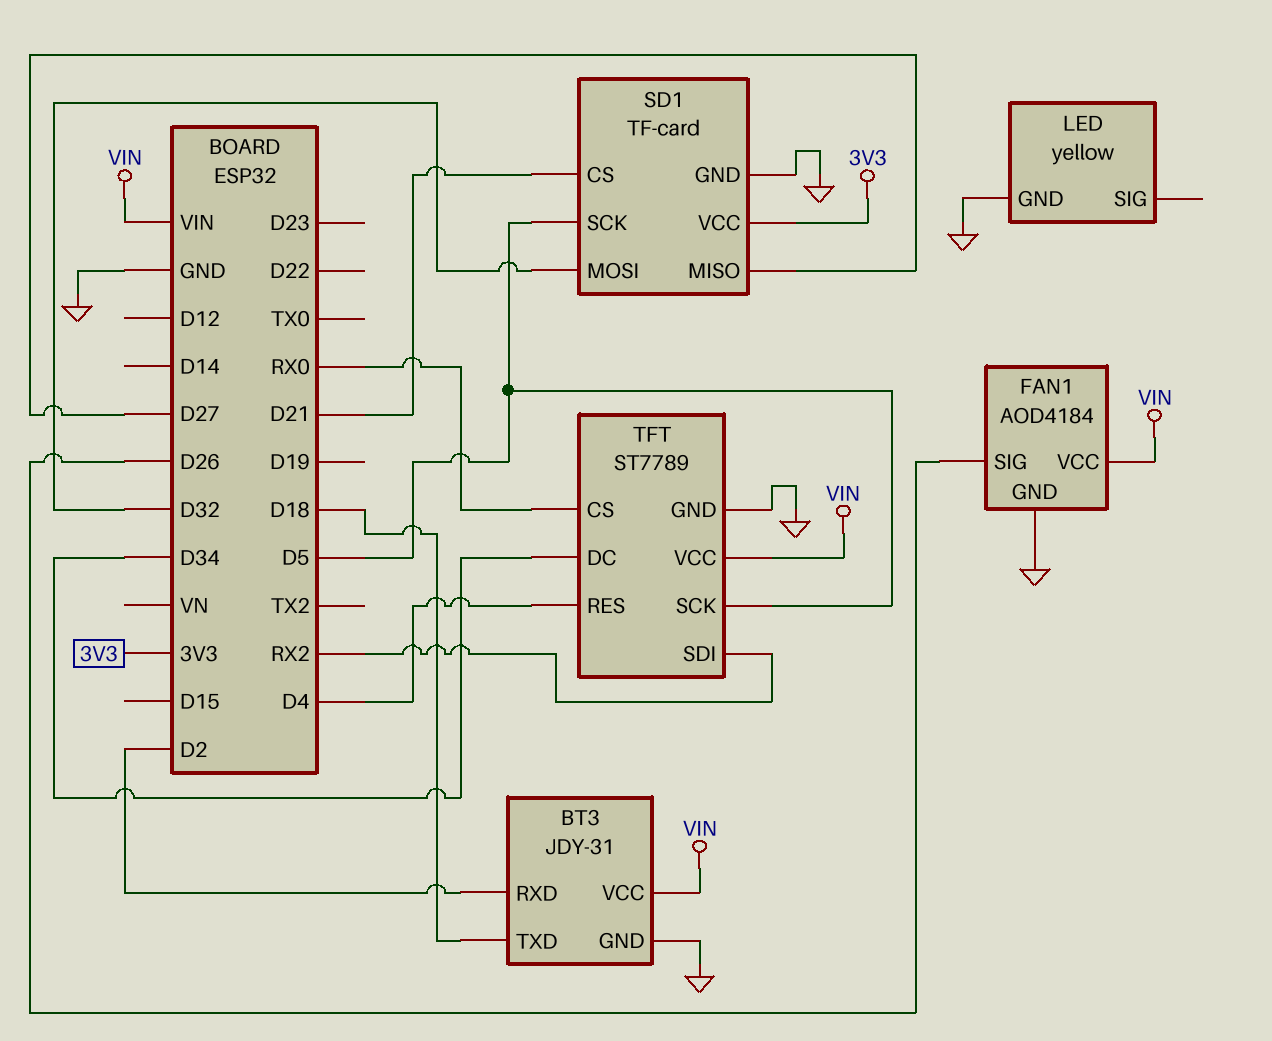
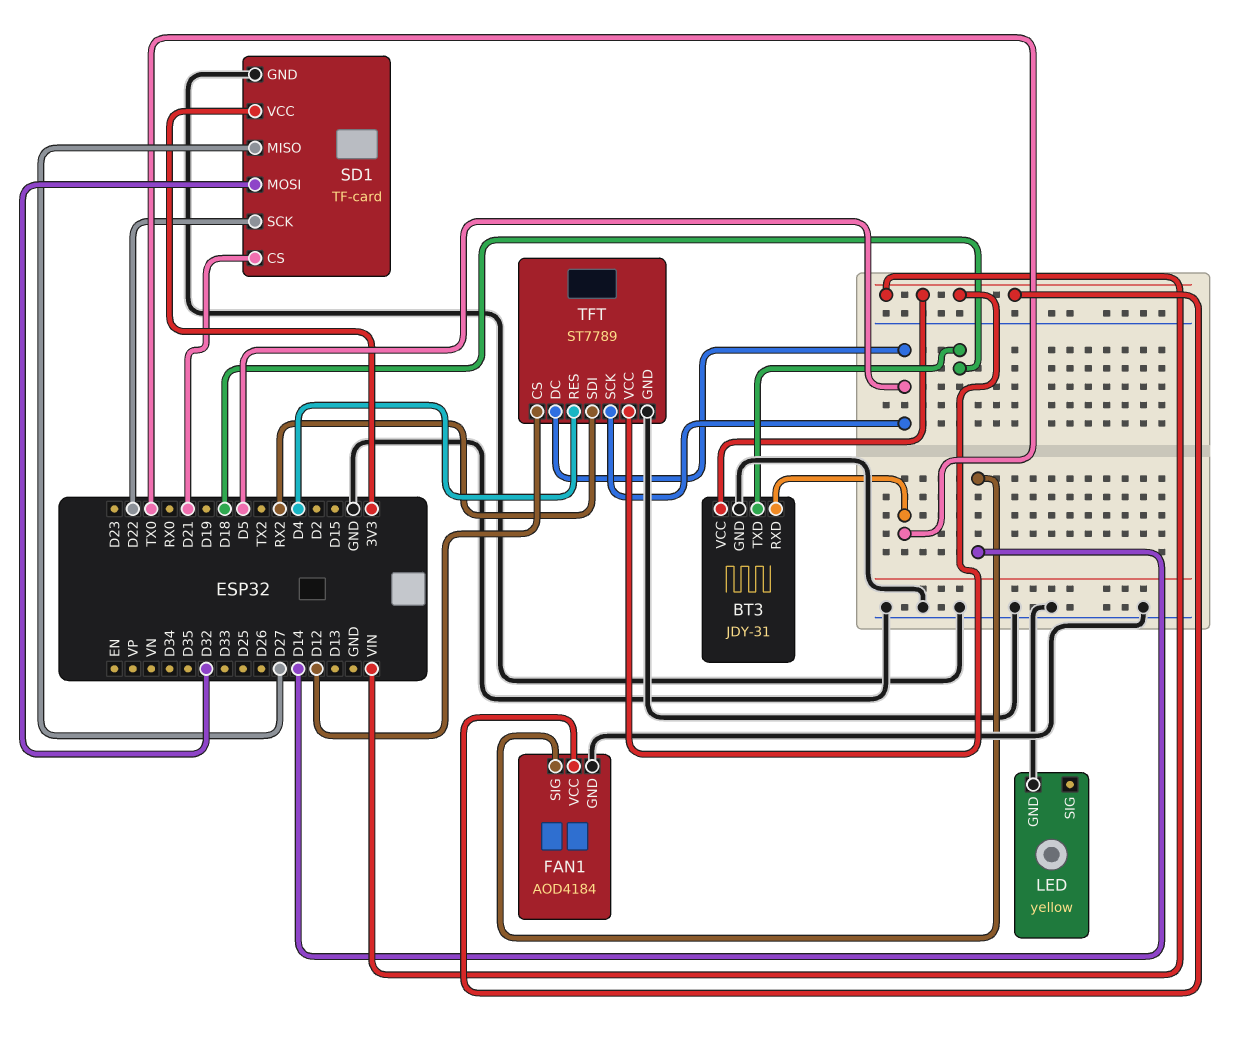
BT3 pin RXD: D2 -> TX0
FAN1 pin SIG: D26 -> D14
SD1 pin SCK: D5 -> D22
TFT pin CS: RX0 -> D12
TFT pin DC: D34 -> D5

